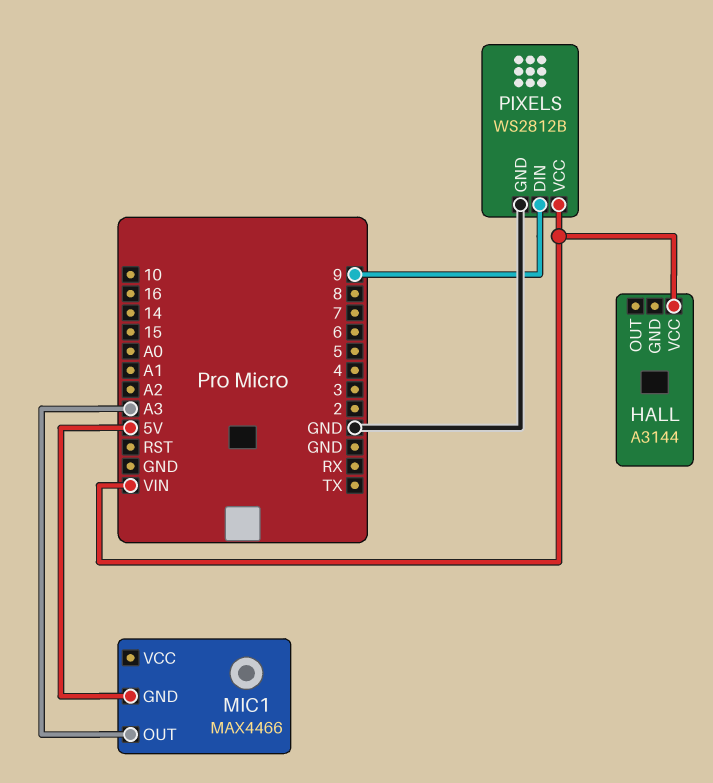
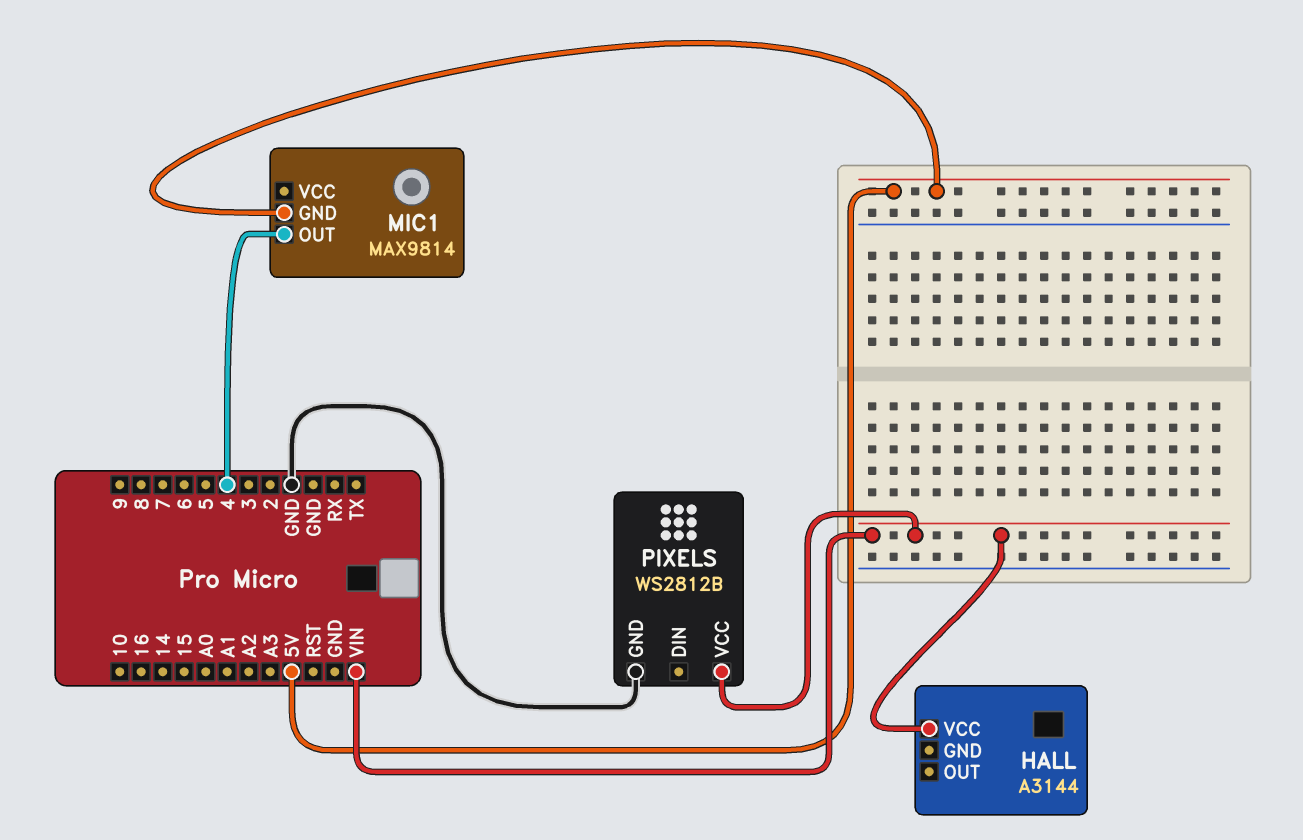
MIC1: MAX4466 -> MAX9814
MIC1 pin OUT: A3 -> 4
PIXELS pin DIN: 9 -> none

